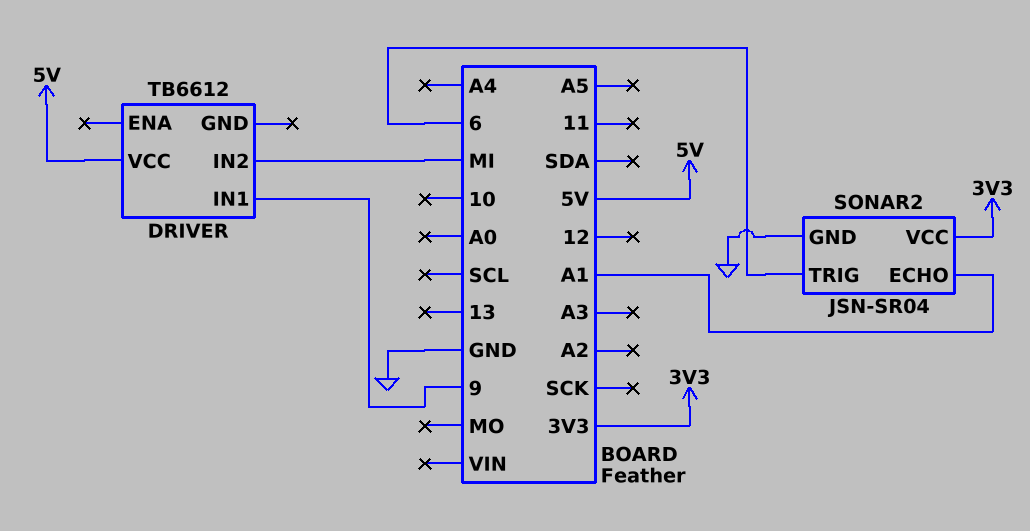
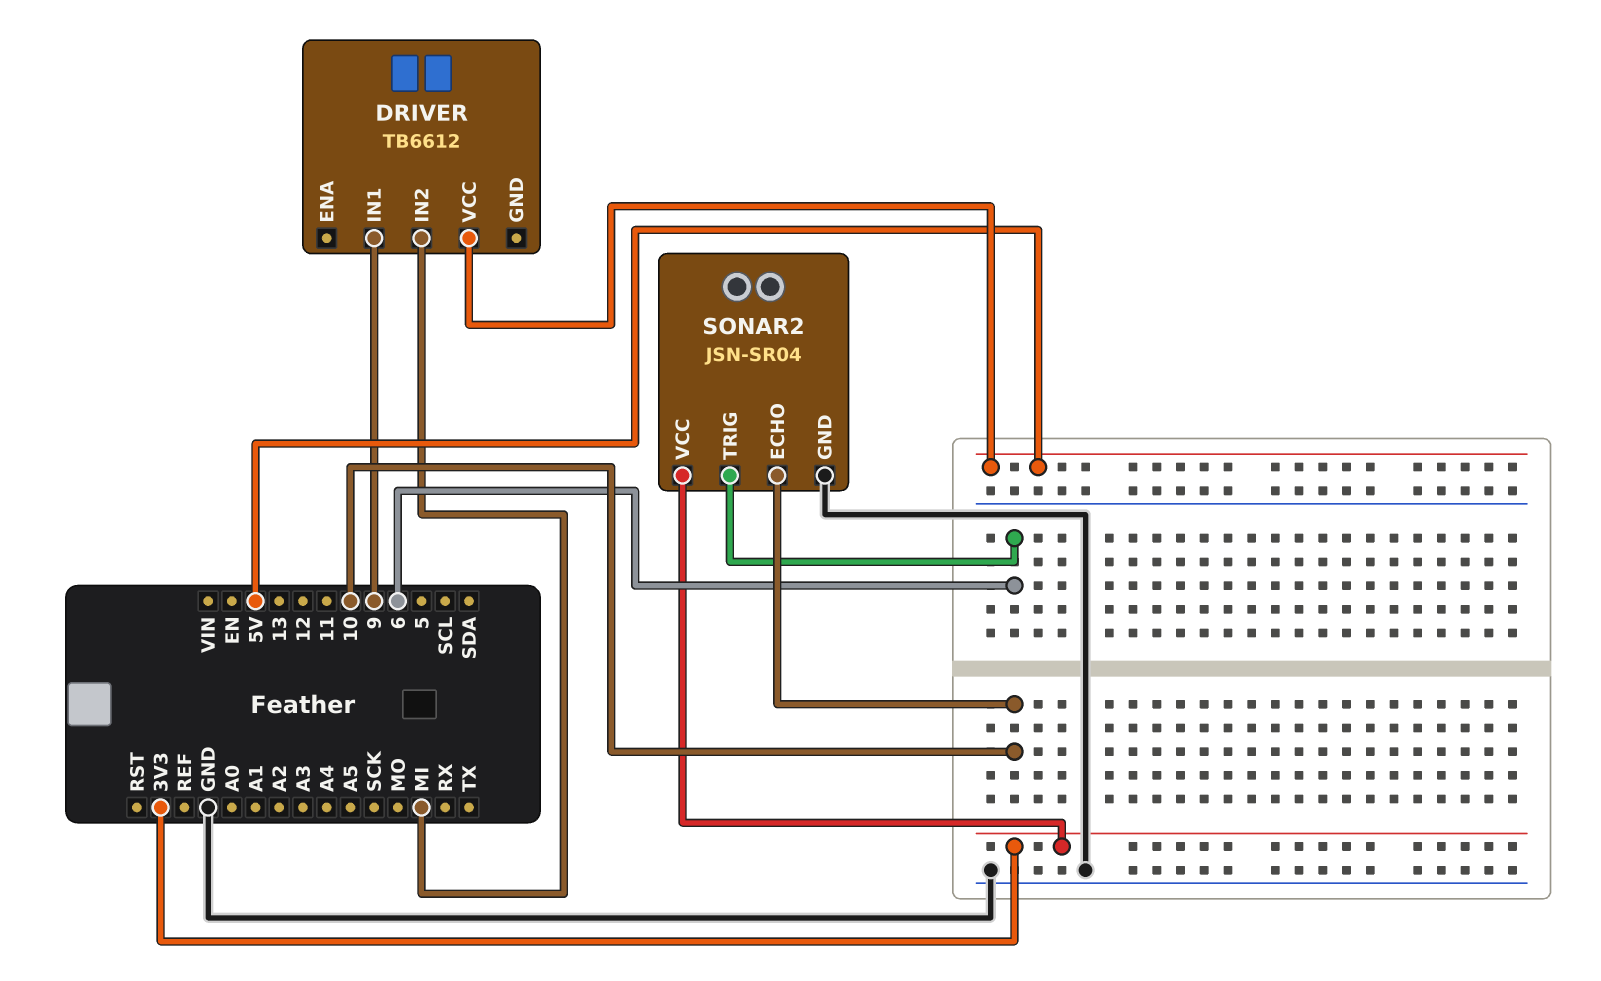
SONAR2 pin ECHO: A1 -> 10

